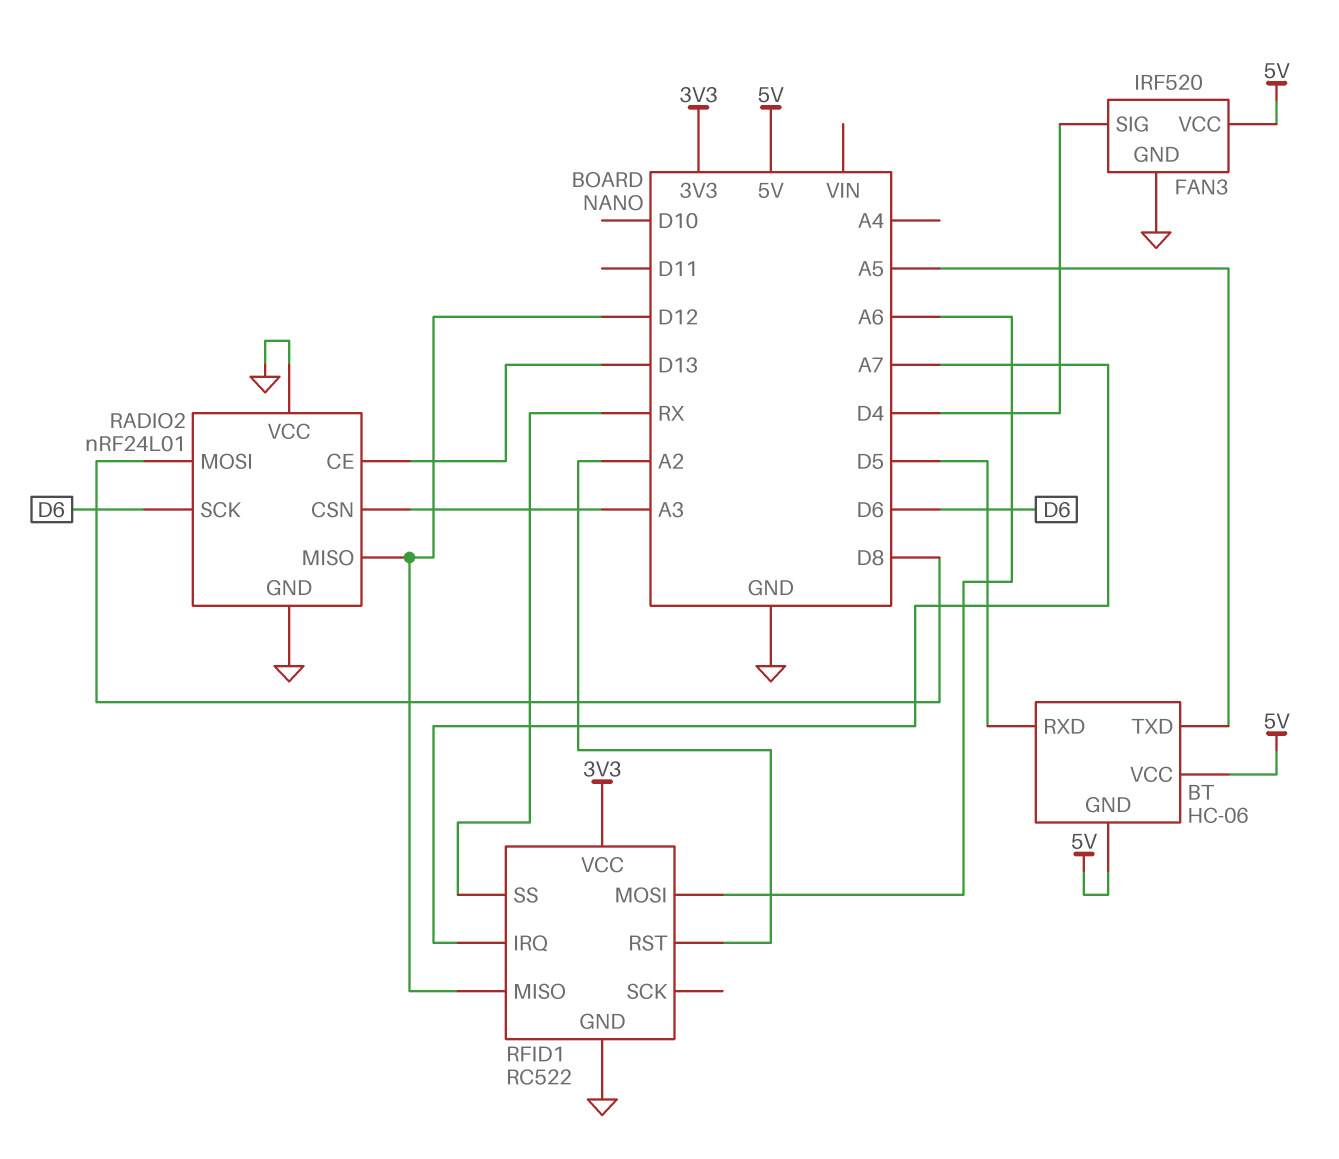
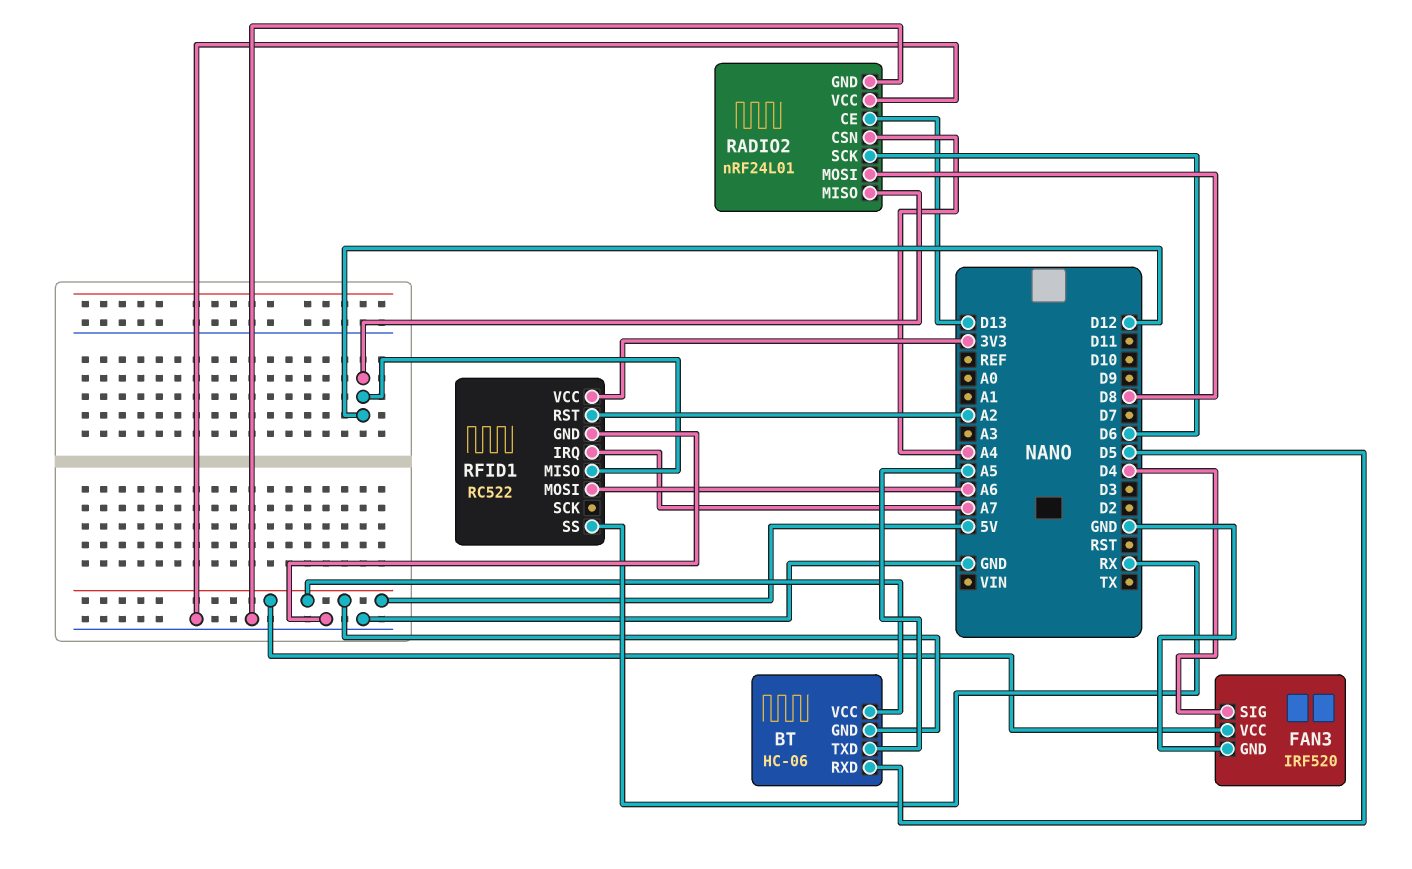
RADIO2 pin CSN: A3 -> A4

